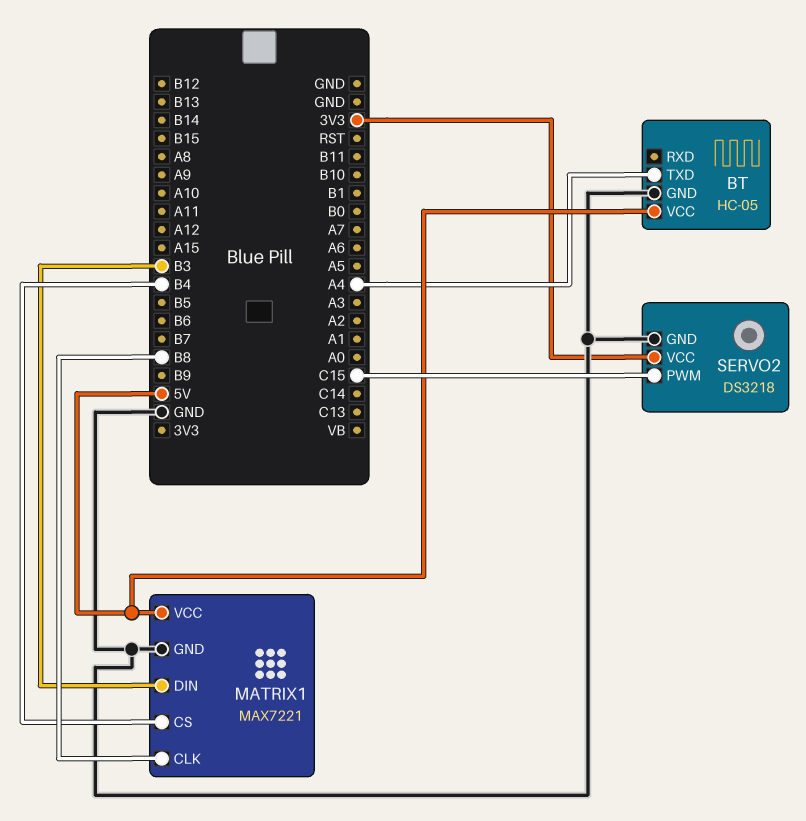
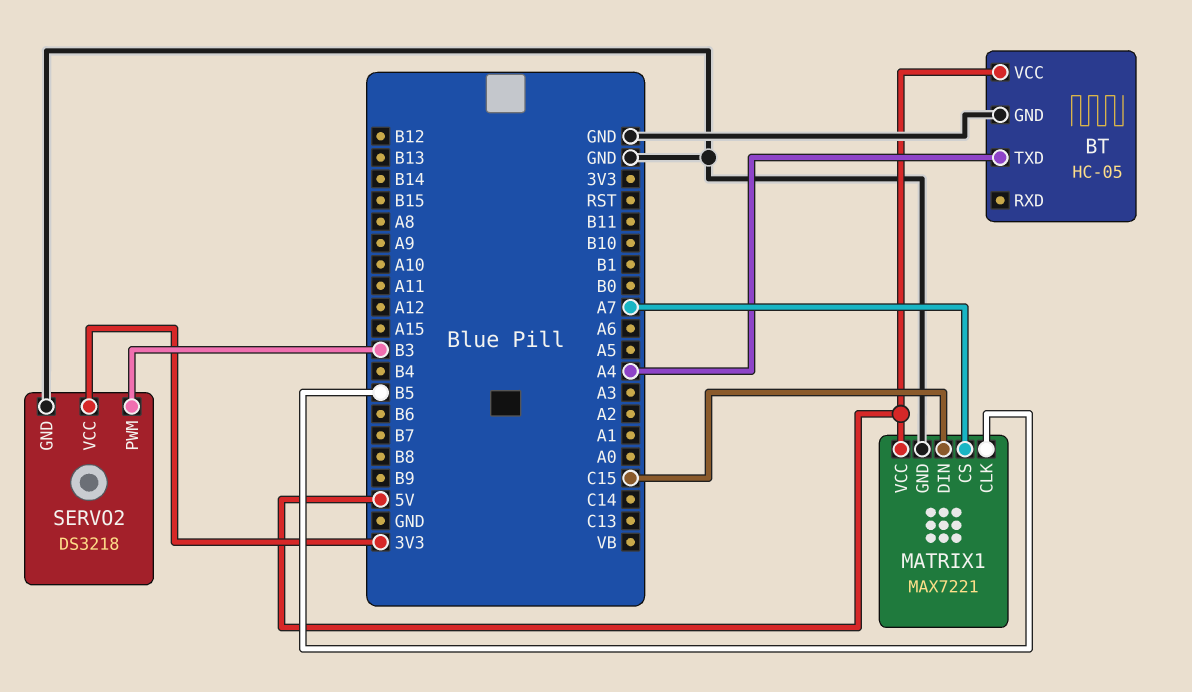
MATRIX1 pin CLK: B8 -> B5
MATRIX1 pin CS: B4 -> A7
MATRIX1 pin DIN: B3 -> C15
SERVO2 pin PWM: C15 -> B3

